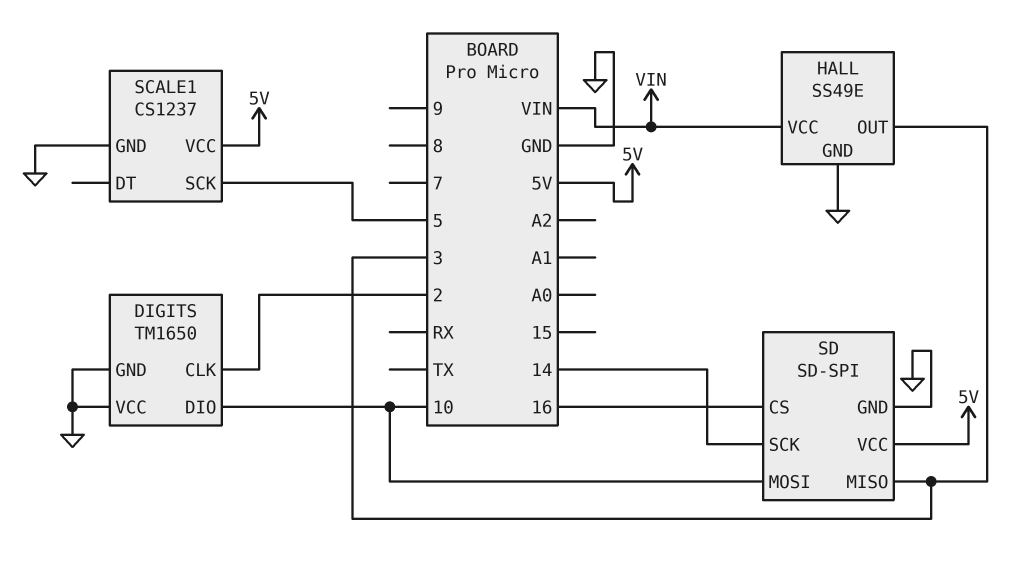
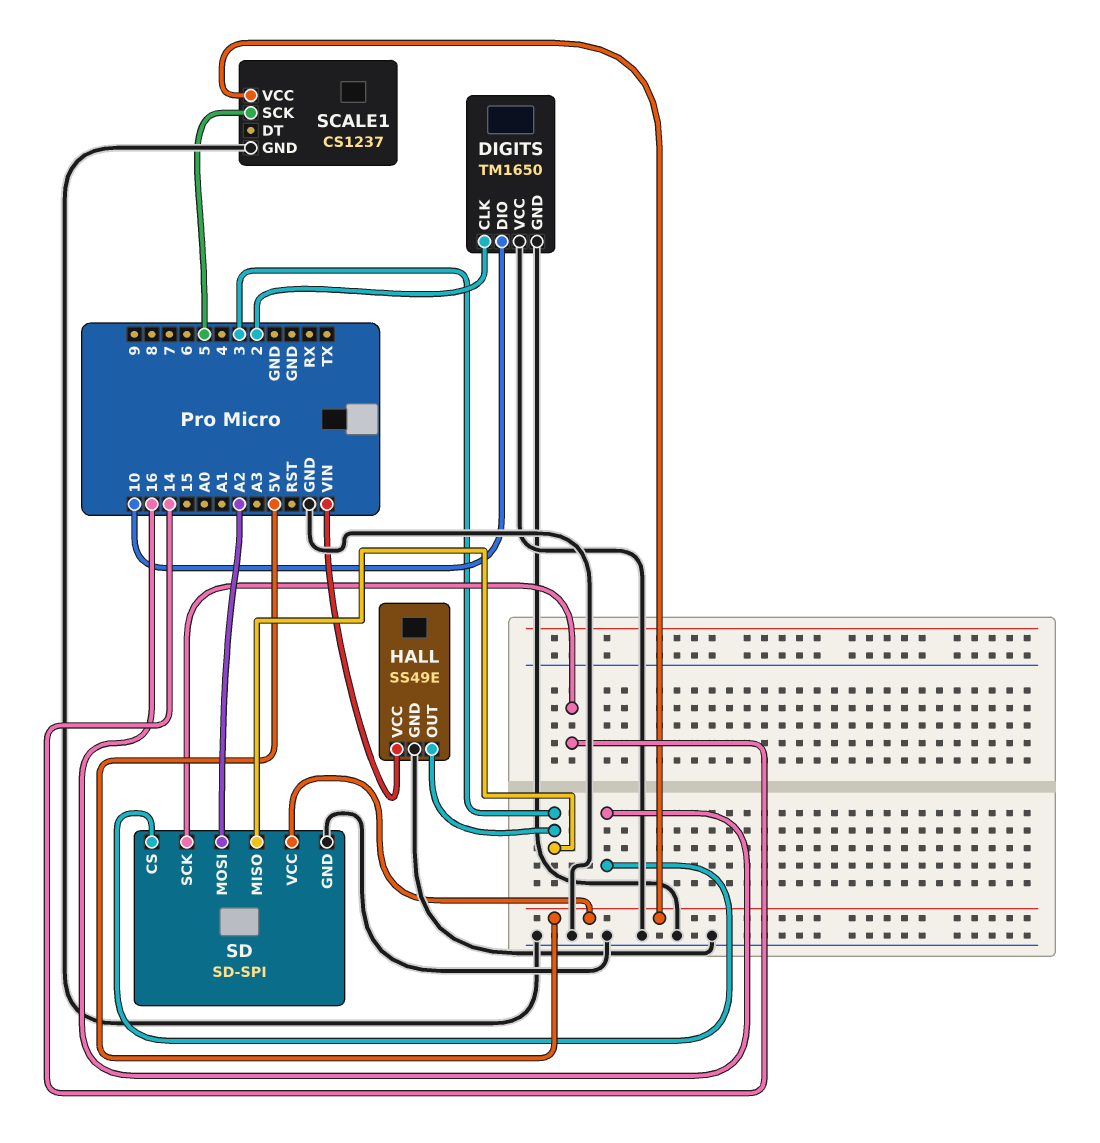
SD pin MOSI: 10 -> A2

